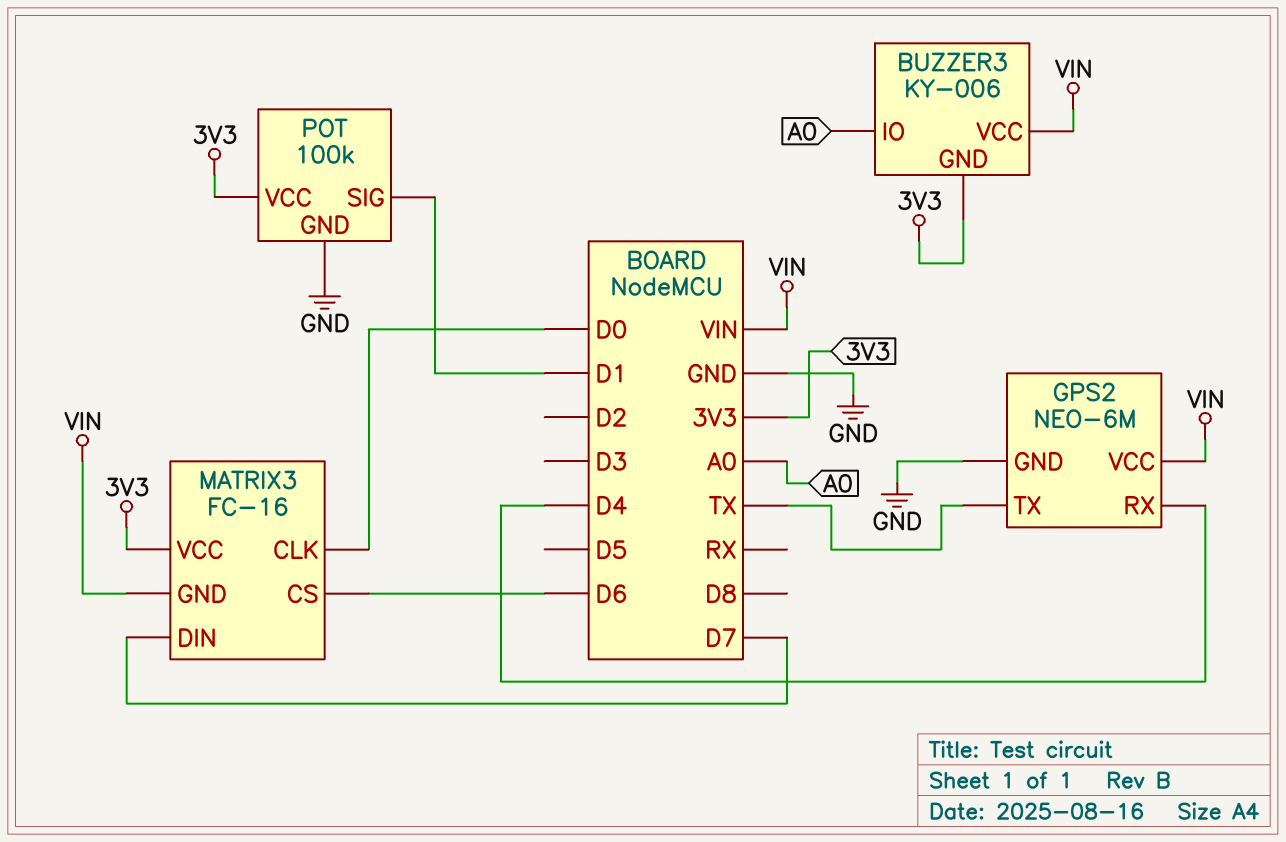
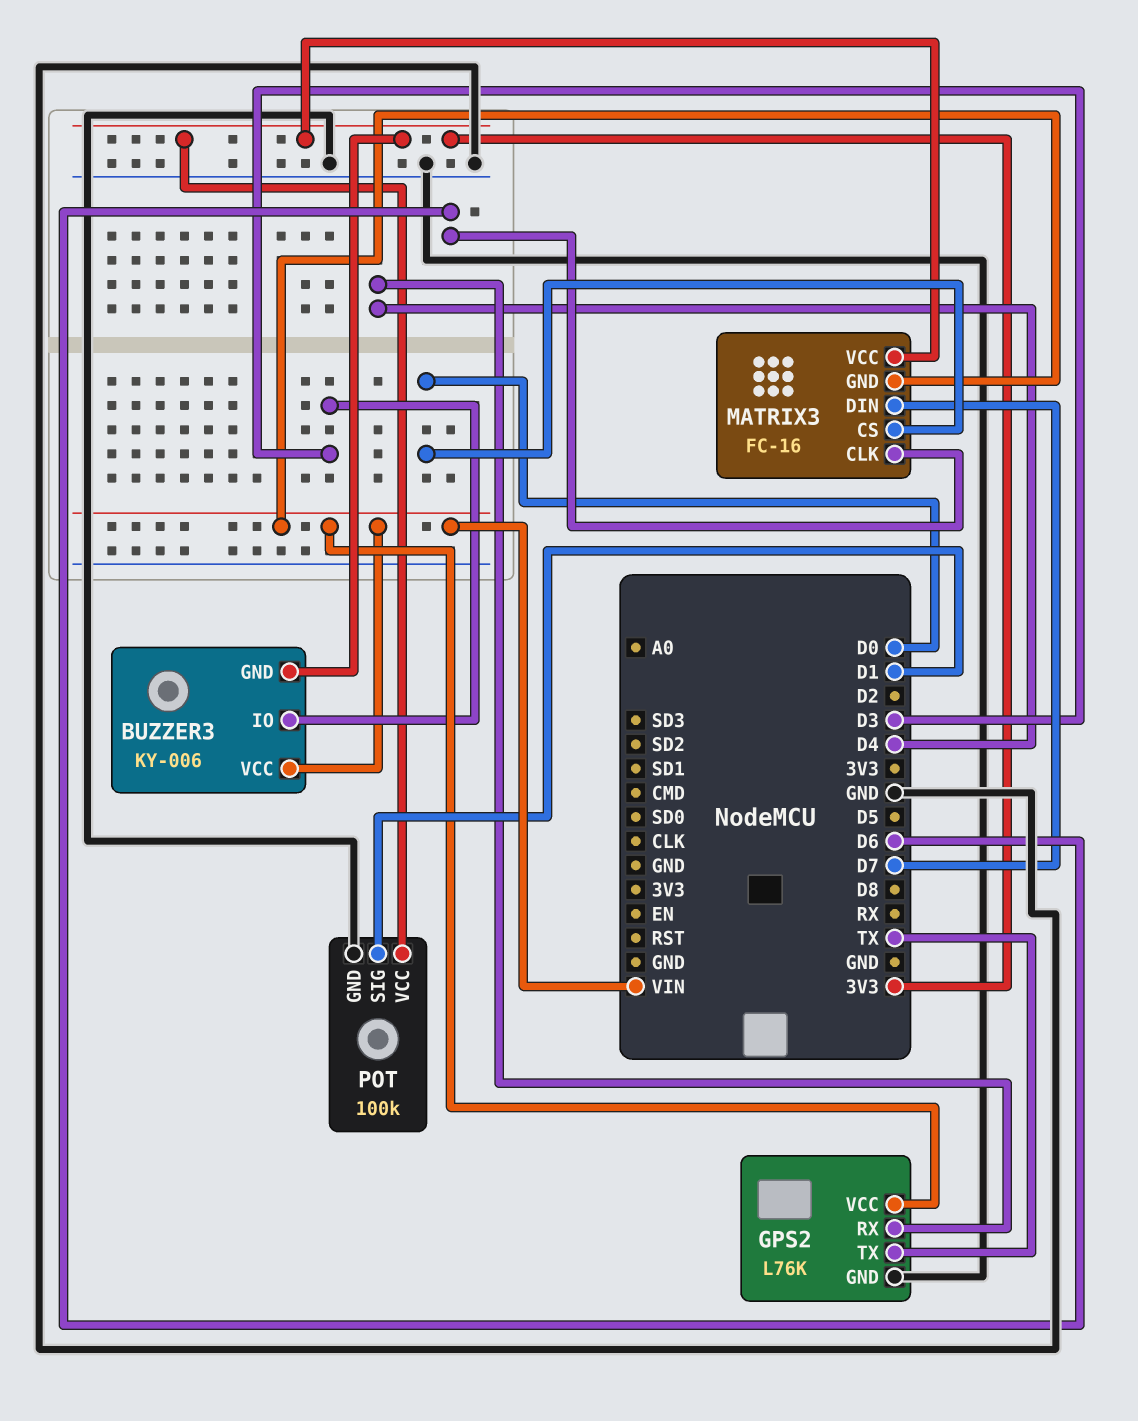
BUZZER3 pin IO: A0 -> D3
GPS2: NEO-6M -> L76K
MATRIX3 pin CLK: D0 -> D6
MATRIX3 pin CS: D6 -> D0

